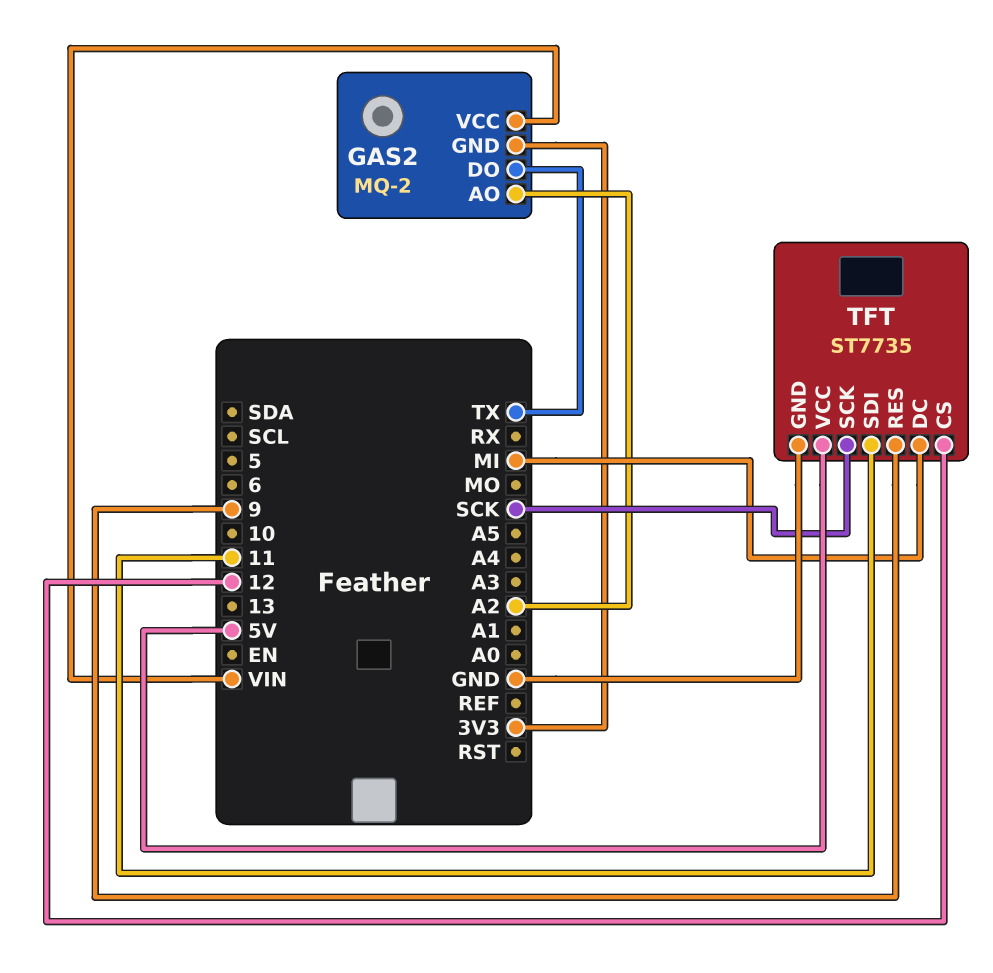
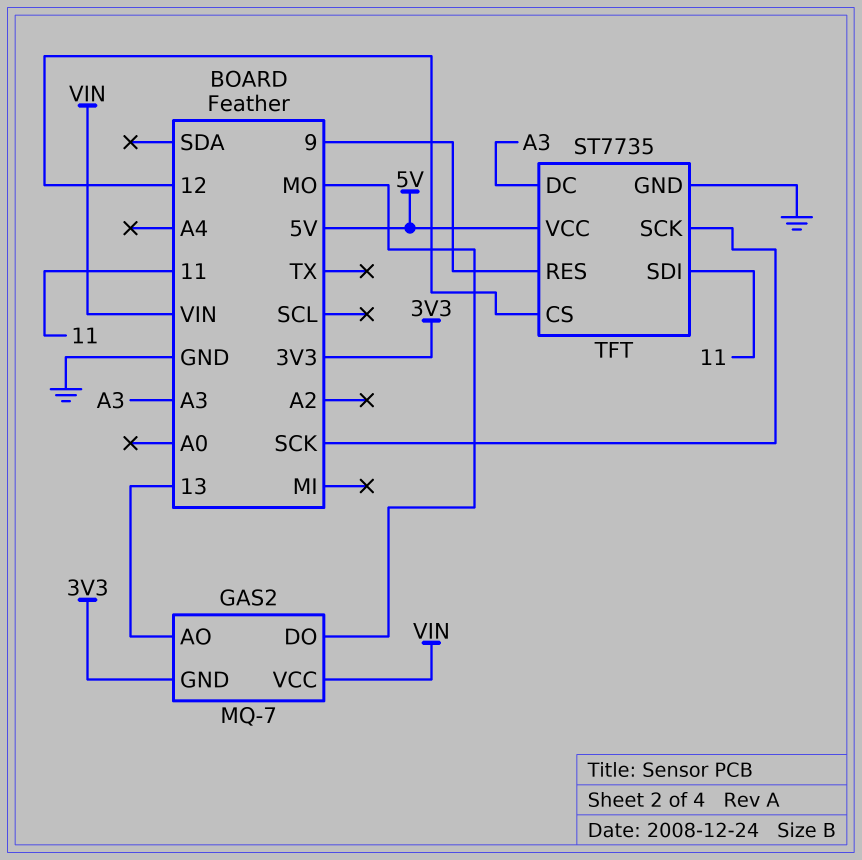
GAS2: MQ-2 -> MQ-7
GAS2 pin AO: A2 -> 13
GAS2 pin DO: TX -> MO
TFT pin DC: MI -> A3

